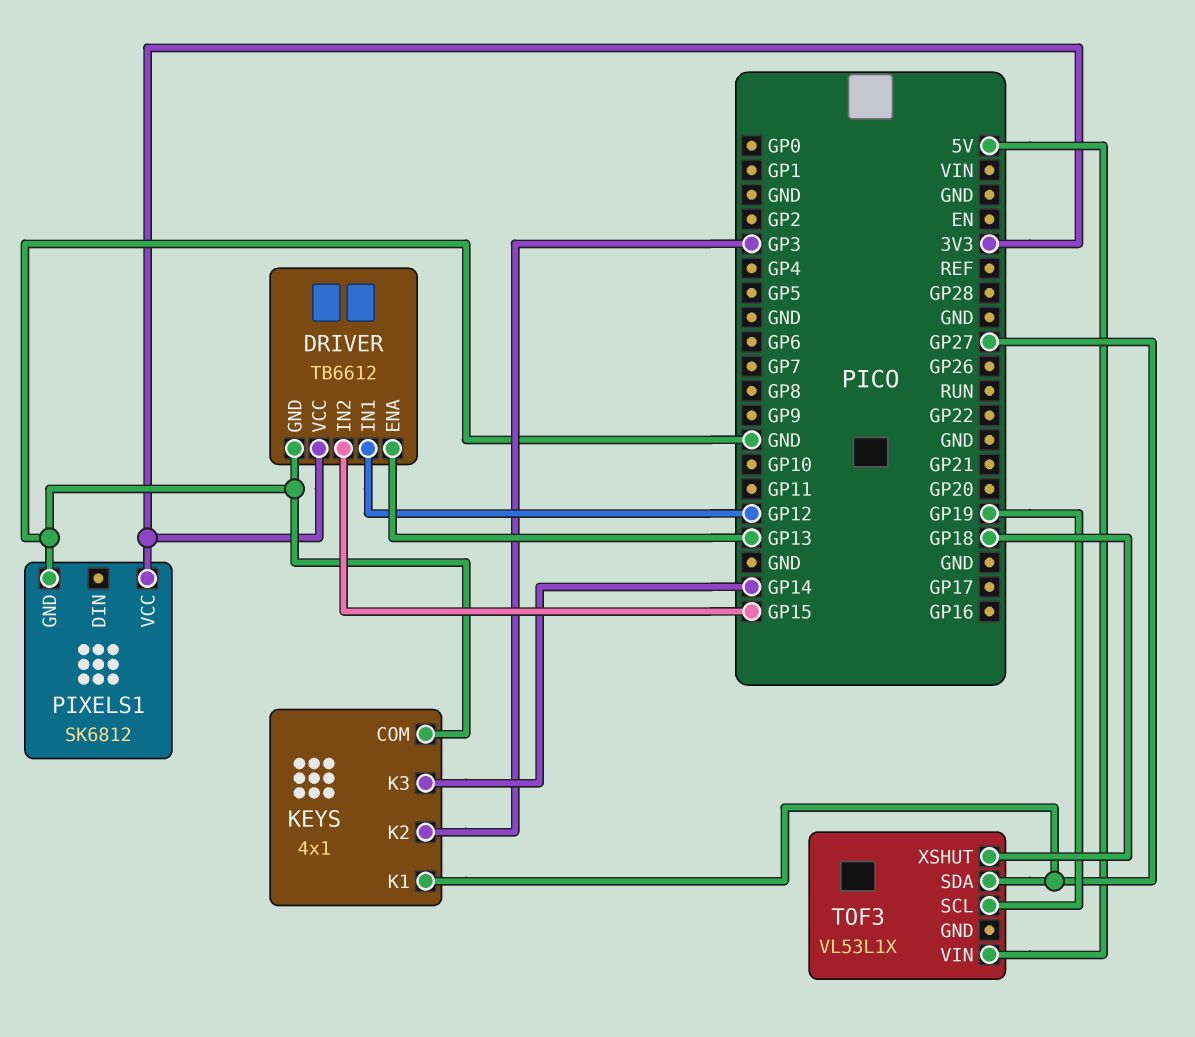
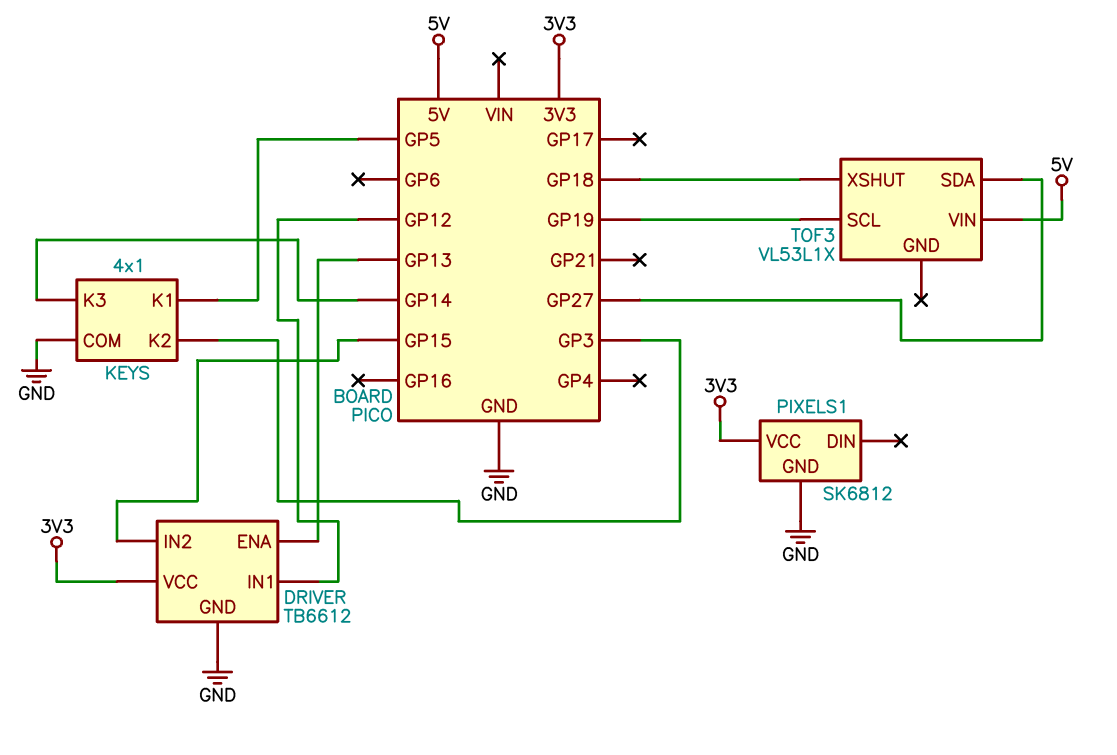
KEYS pin K1: GP27 -> GP5

